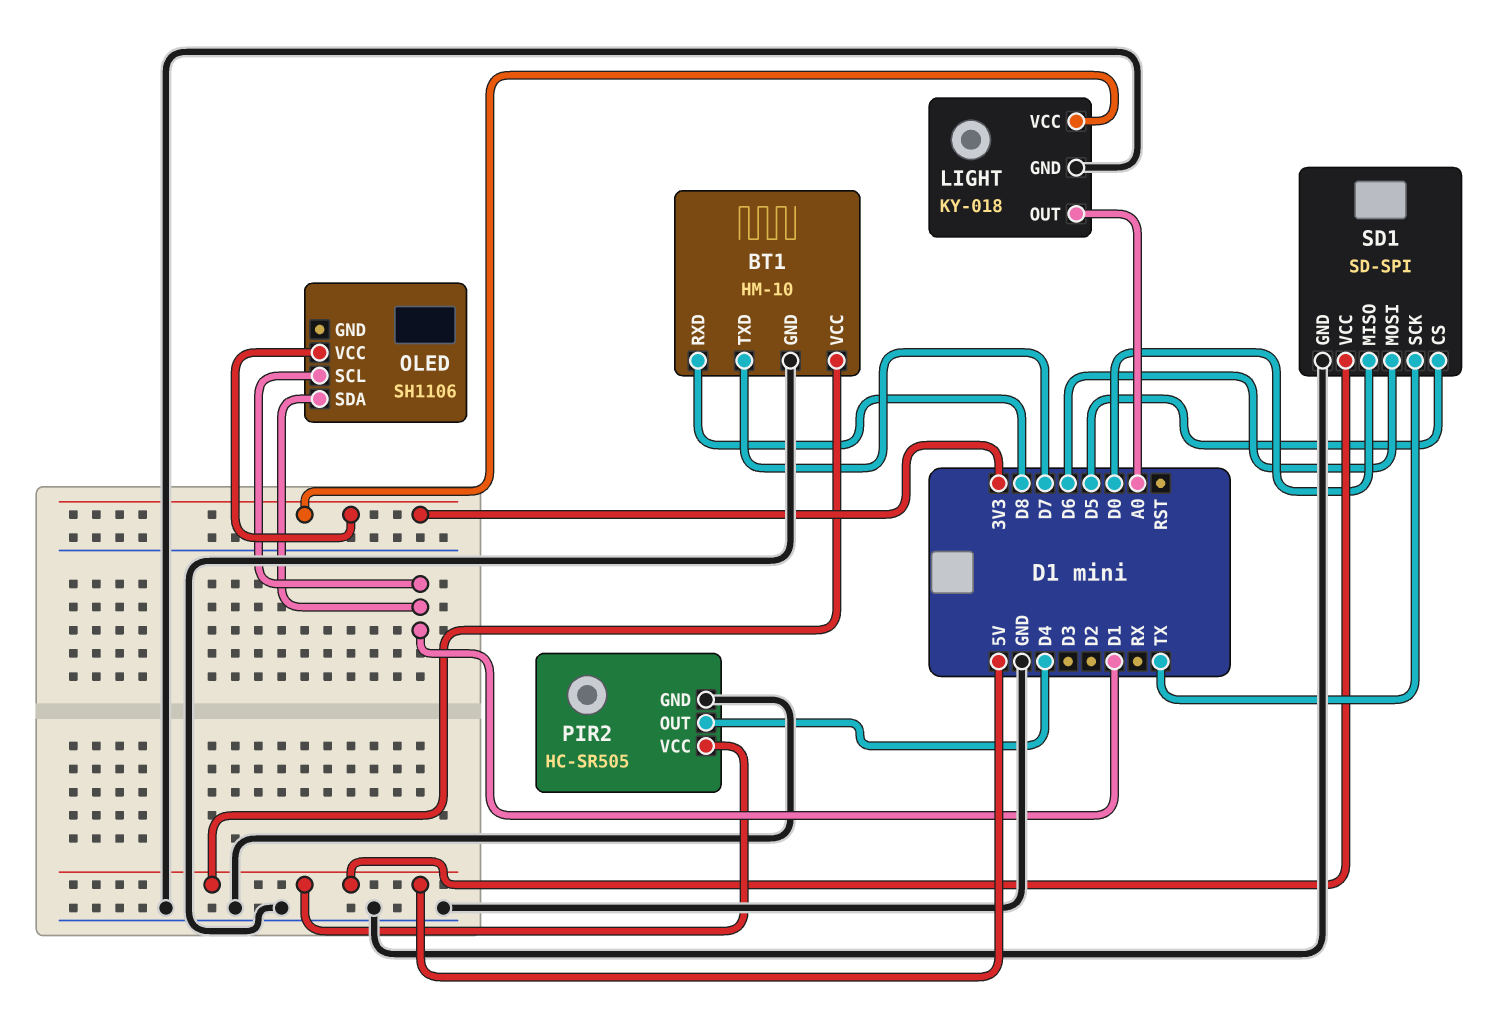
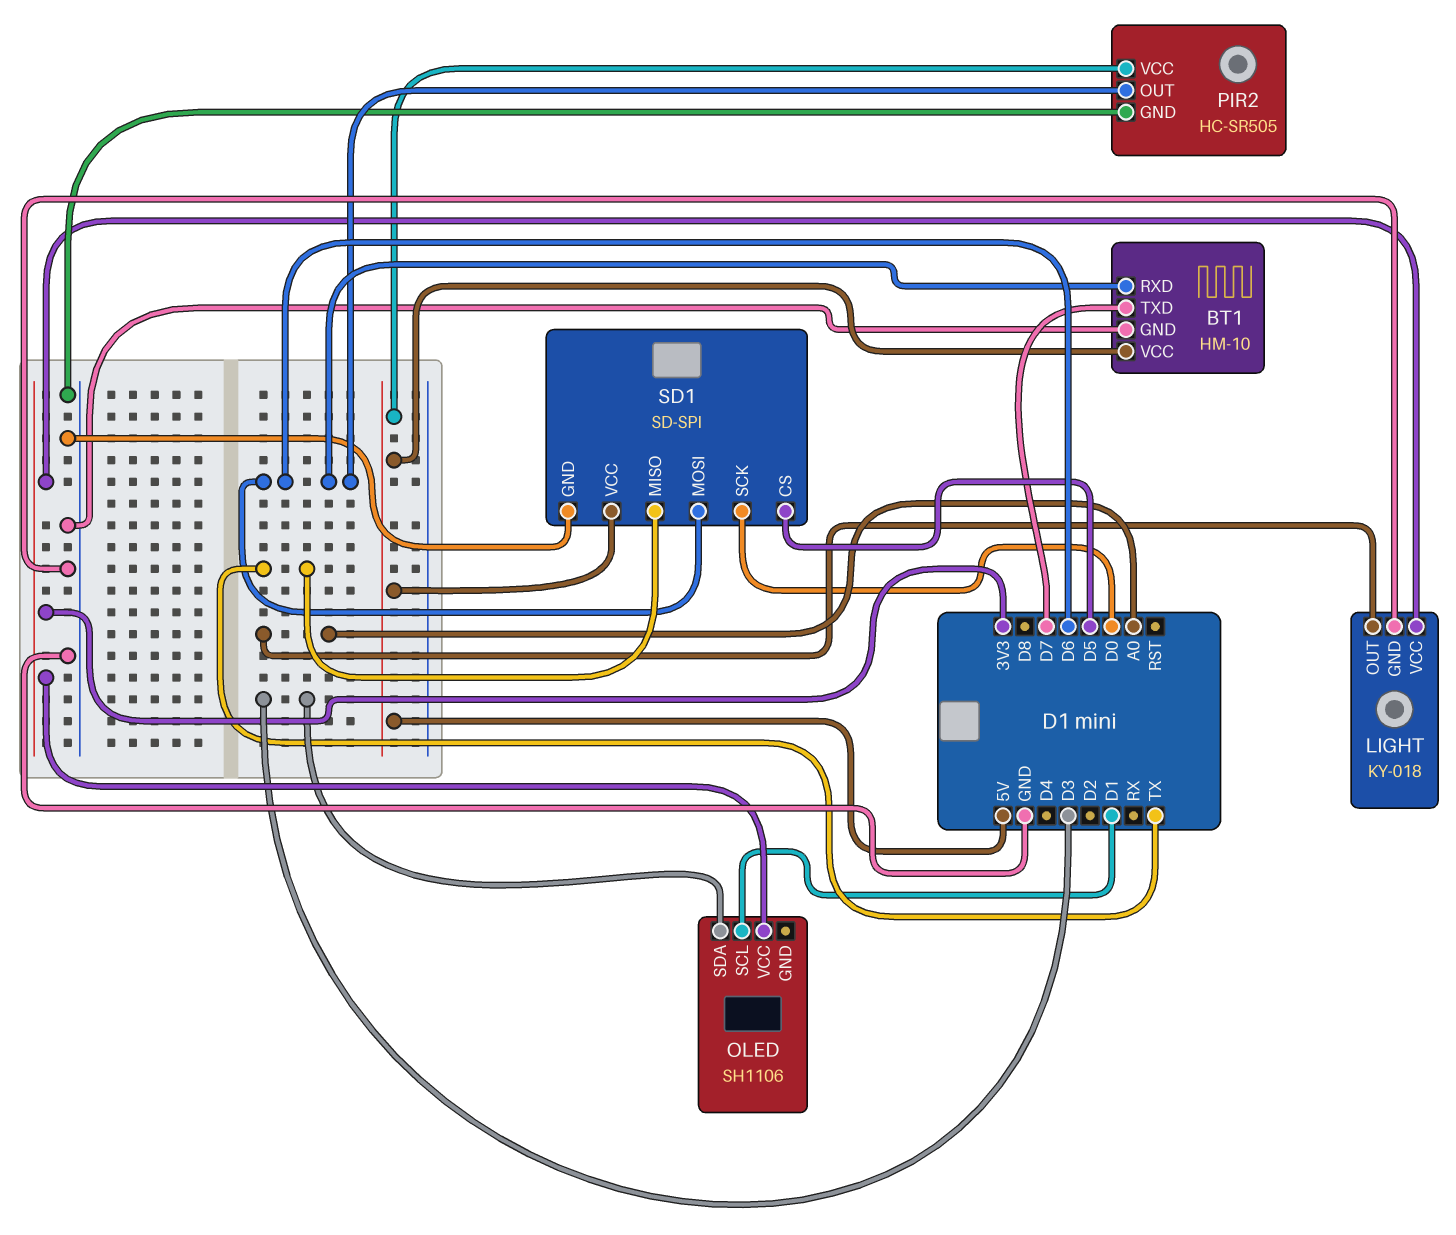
BT1 pin RXD: D8 -> D6
OLED pin SDA: D1 -> D3
PIR2 pin OUT: D4 -> D6
SD1 pin MISO: D0 -> TX
SD1 pin SCK: TX -> D0

